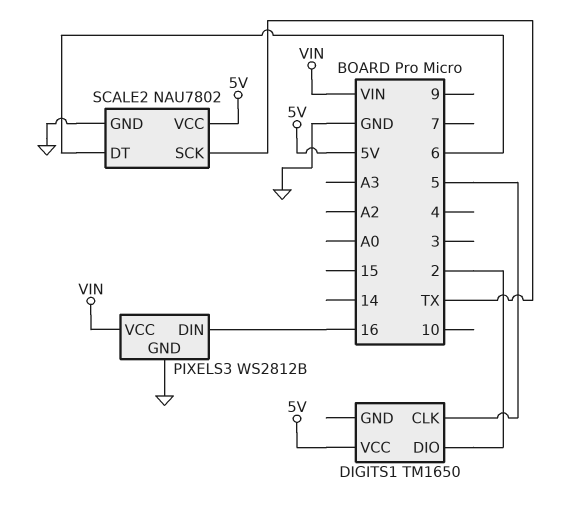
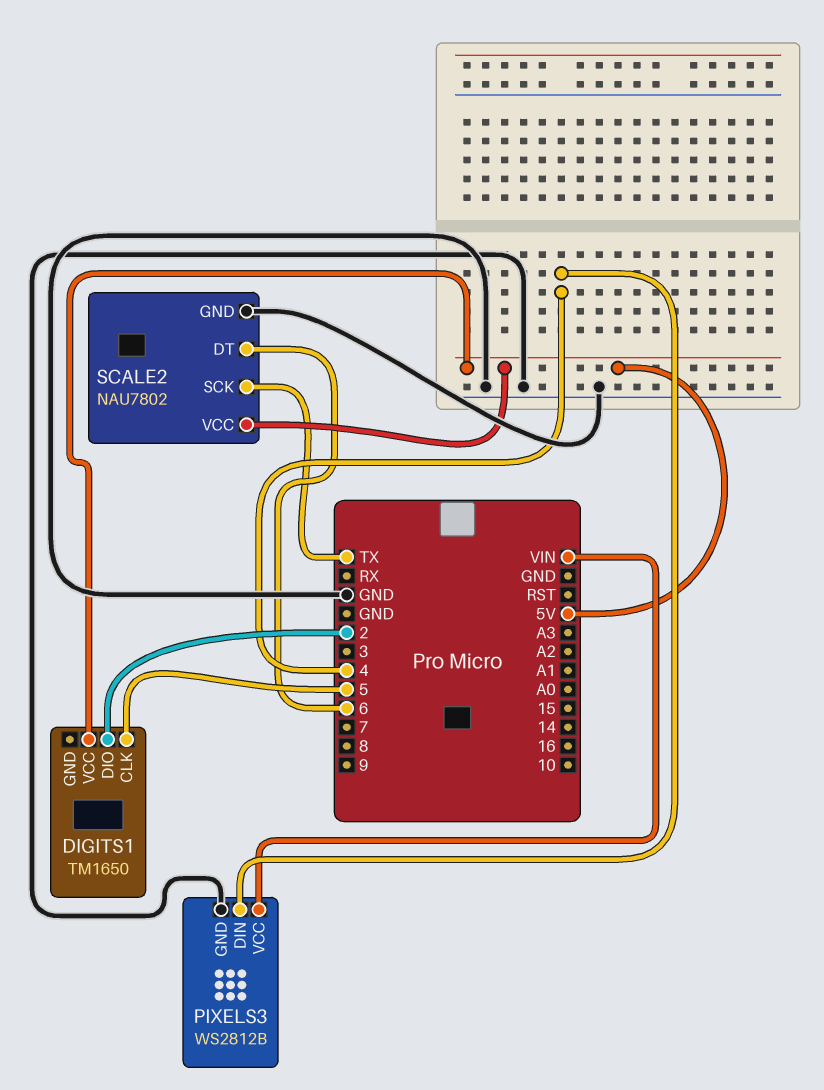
PIXELS3 pin DIN: 16 -> 4

